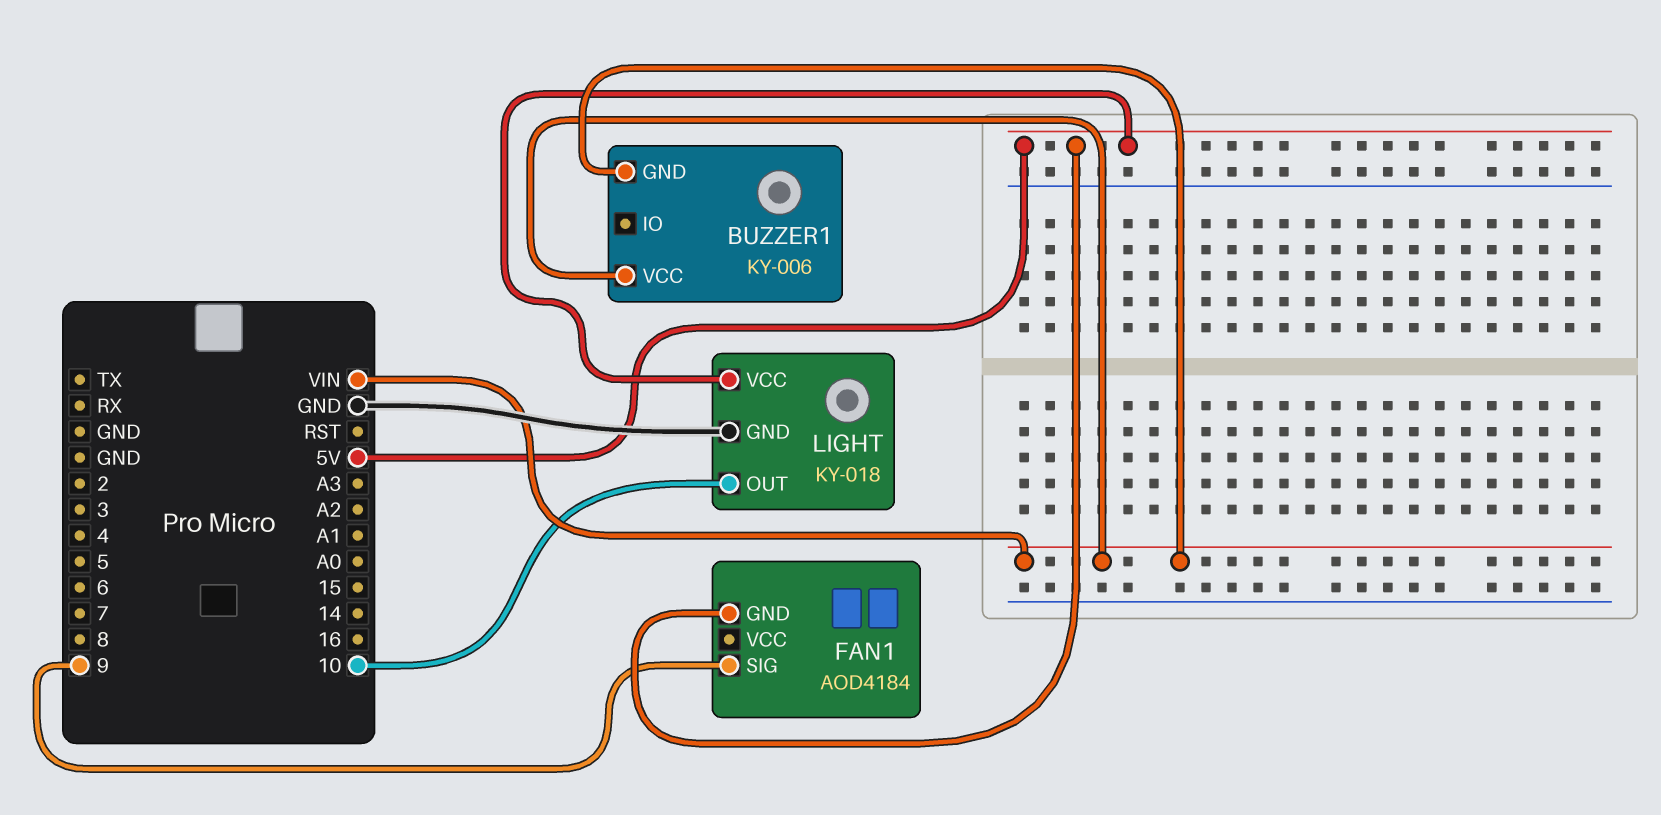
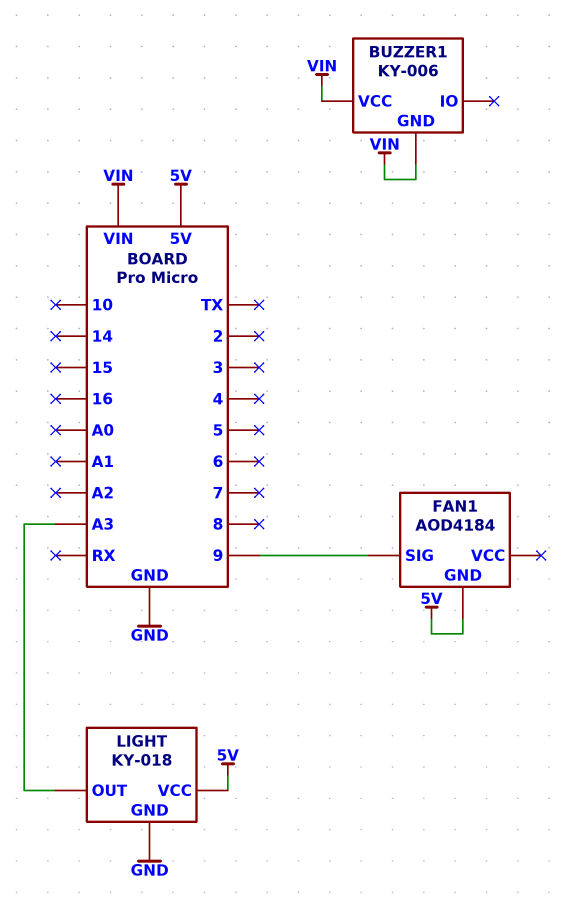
LIGHT pin OUT: 10 -> A3

